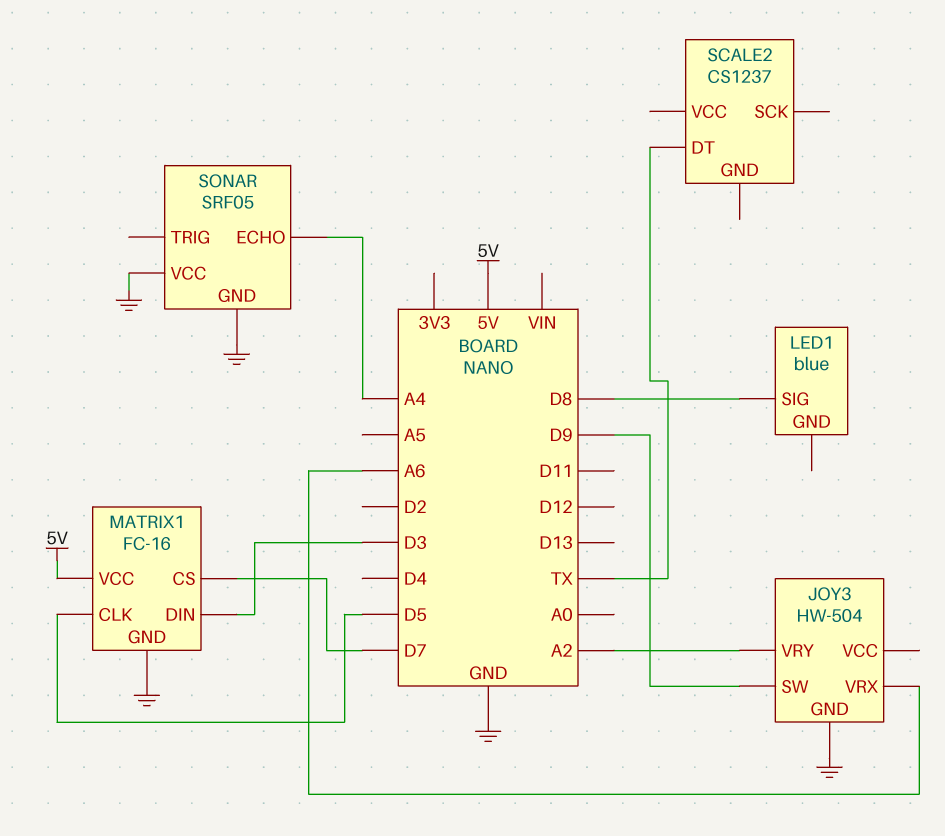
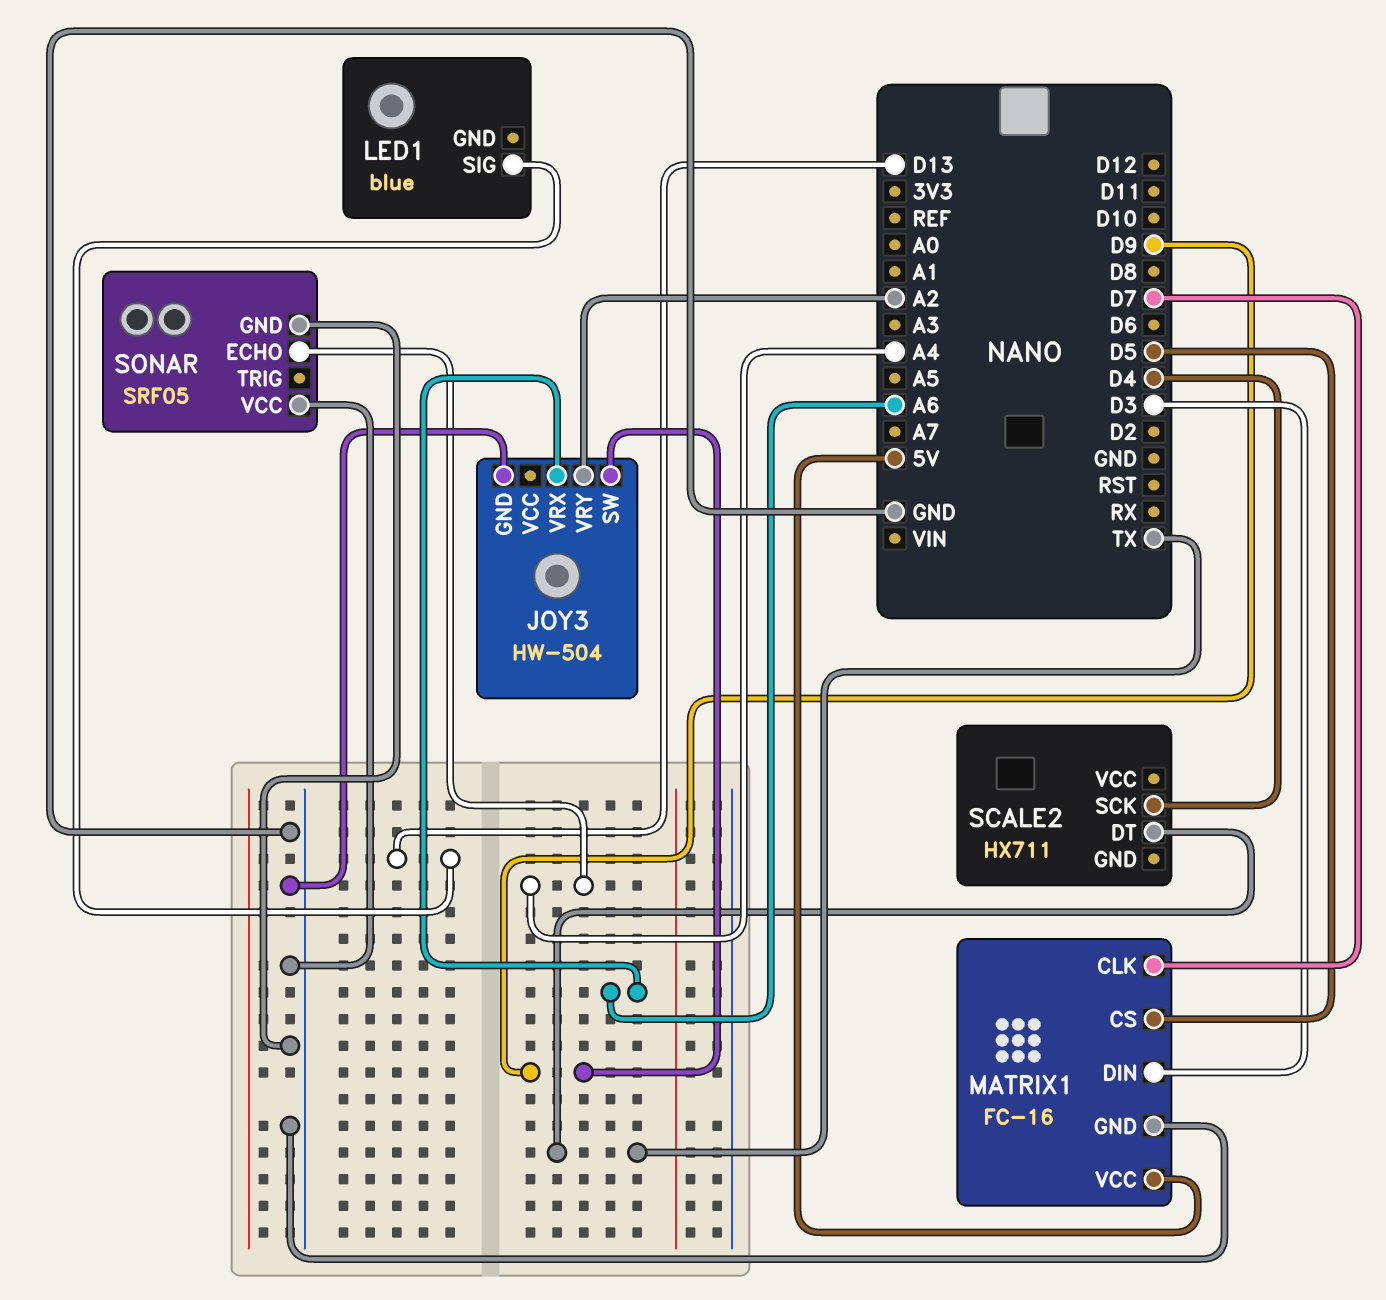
LED1 pin SIG: D8 -> D13
MATRIX1 pin CLK: D5 -> D7
MATRIX1 pin CS: D7 -> D5
SCALE2: CS1237 -> HX711
SCALE2 pin SCK: none -> D4

